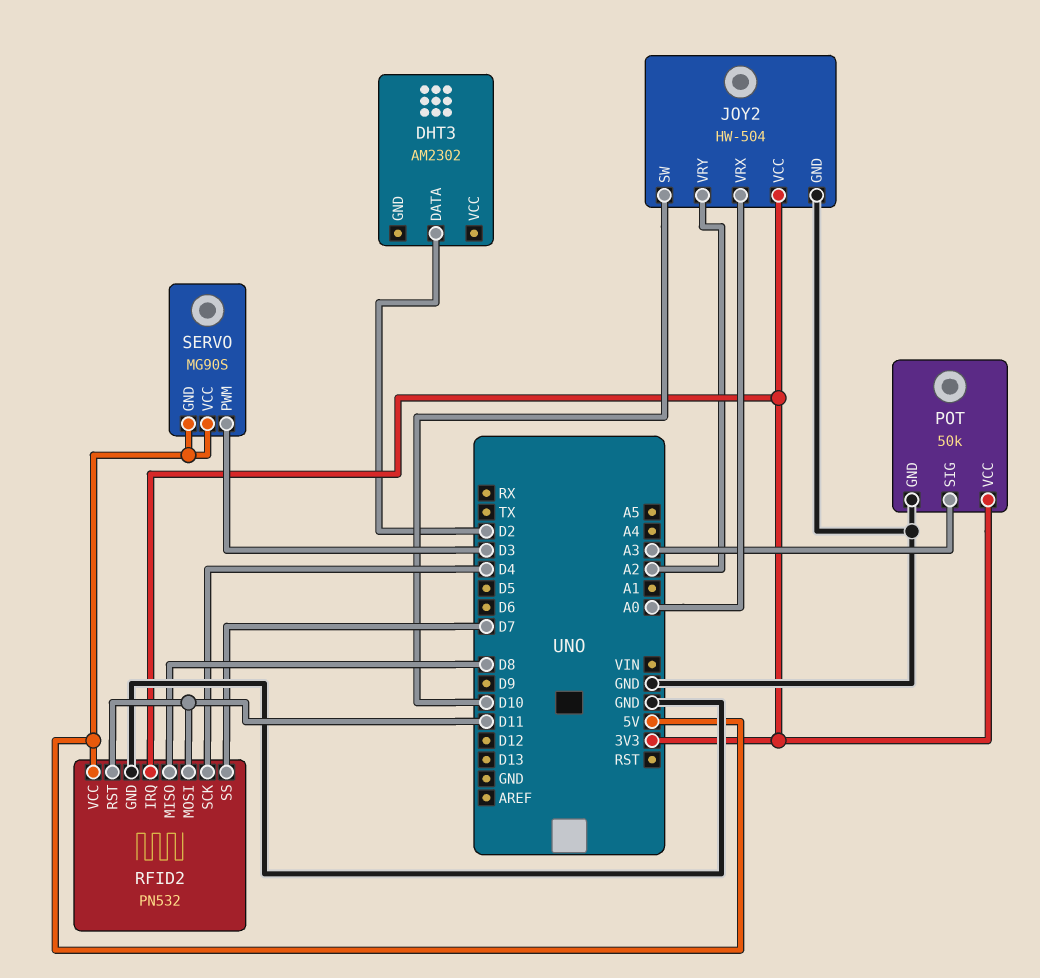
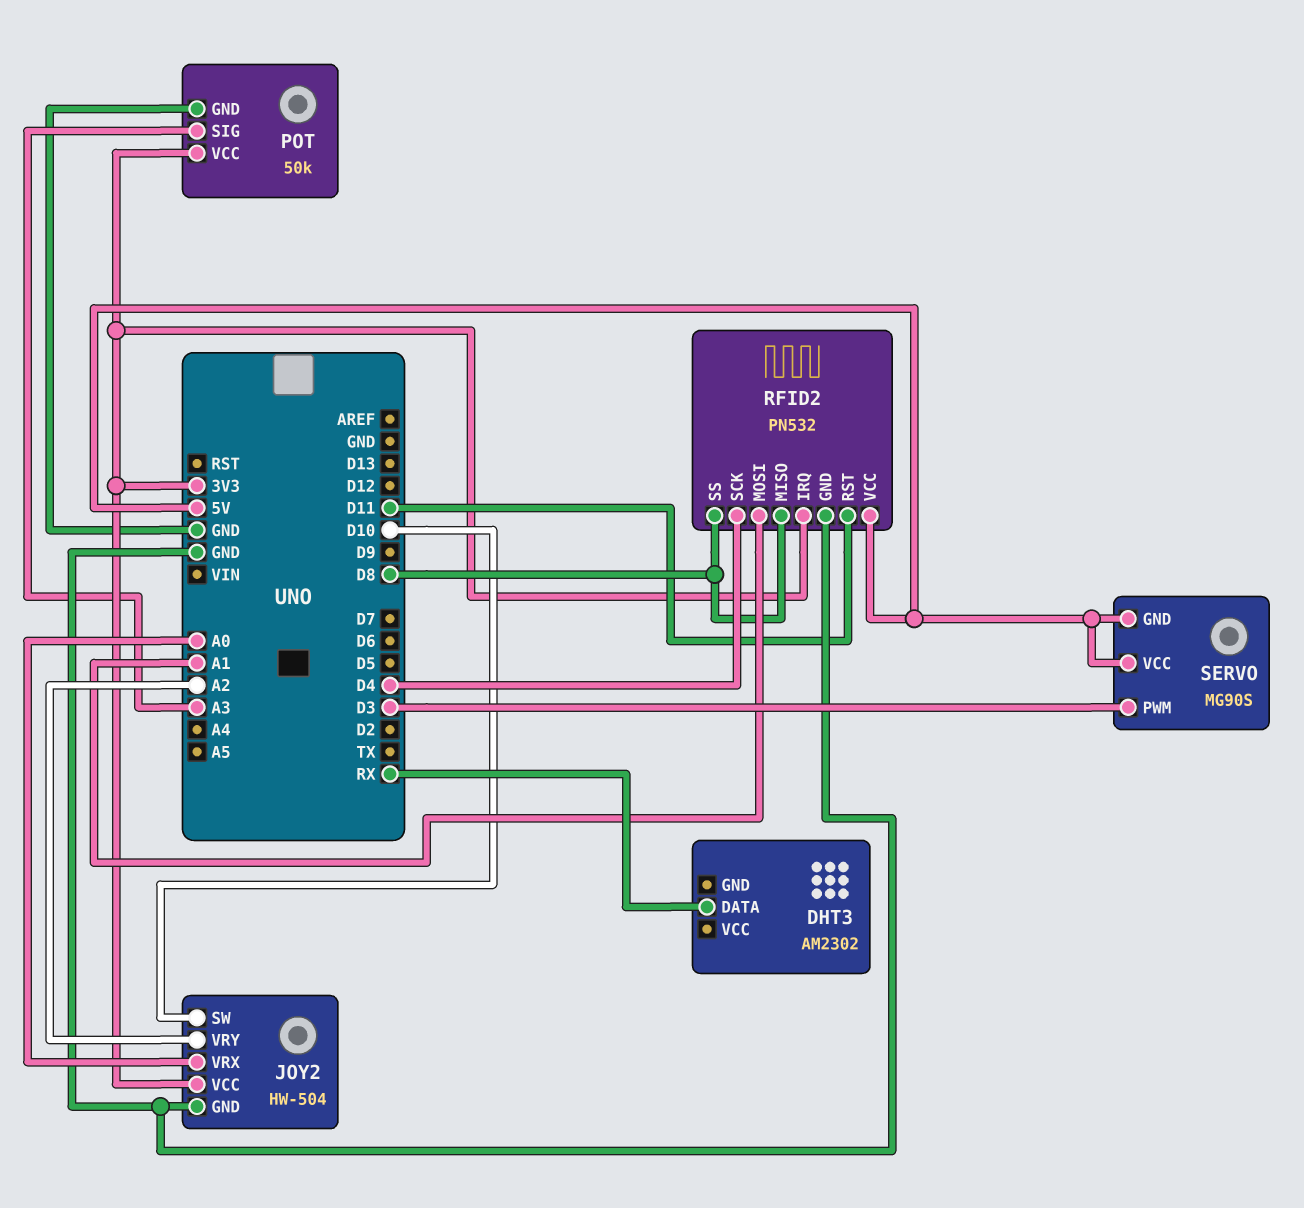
DHT3 pin DATA: D2 -> RX
RFID2 pin MOSI: D11 -> A1
RFID2 pin SS: D7 -> D8

